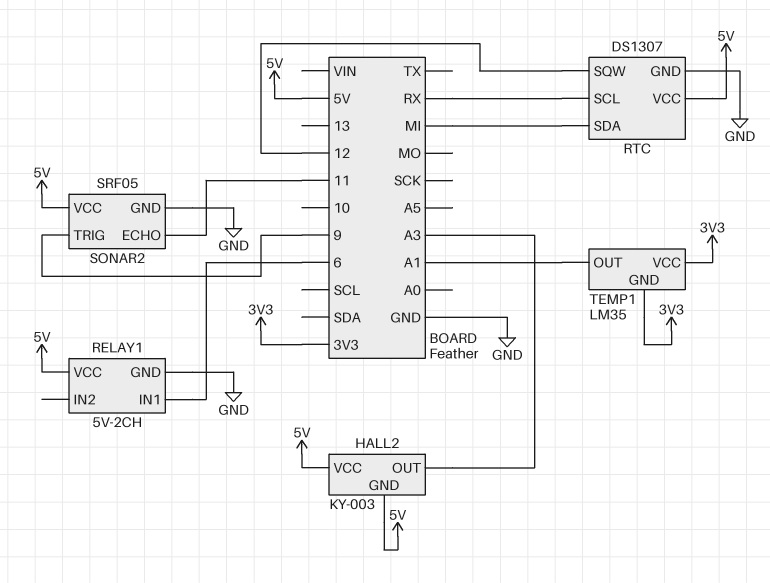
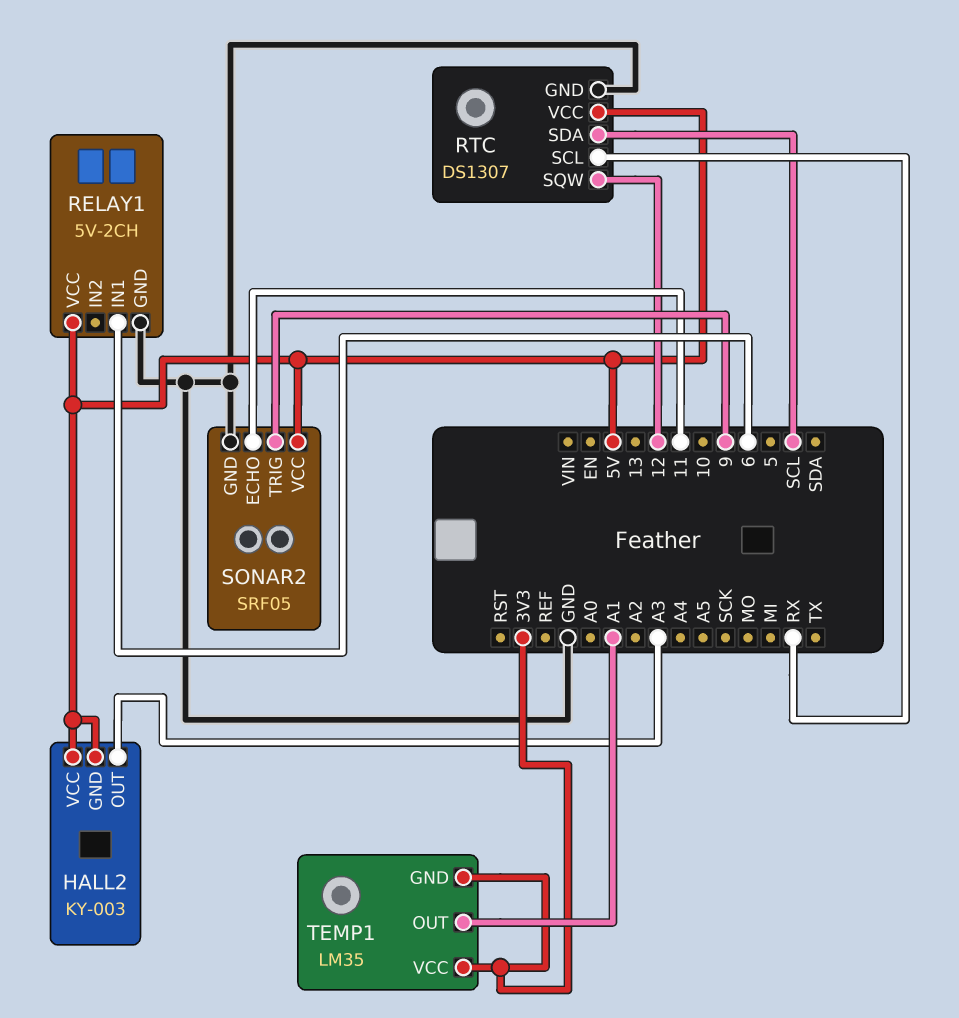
RTC pin SDA: MI -> SCL

